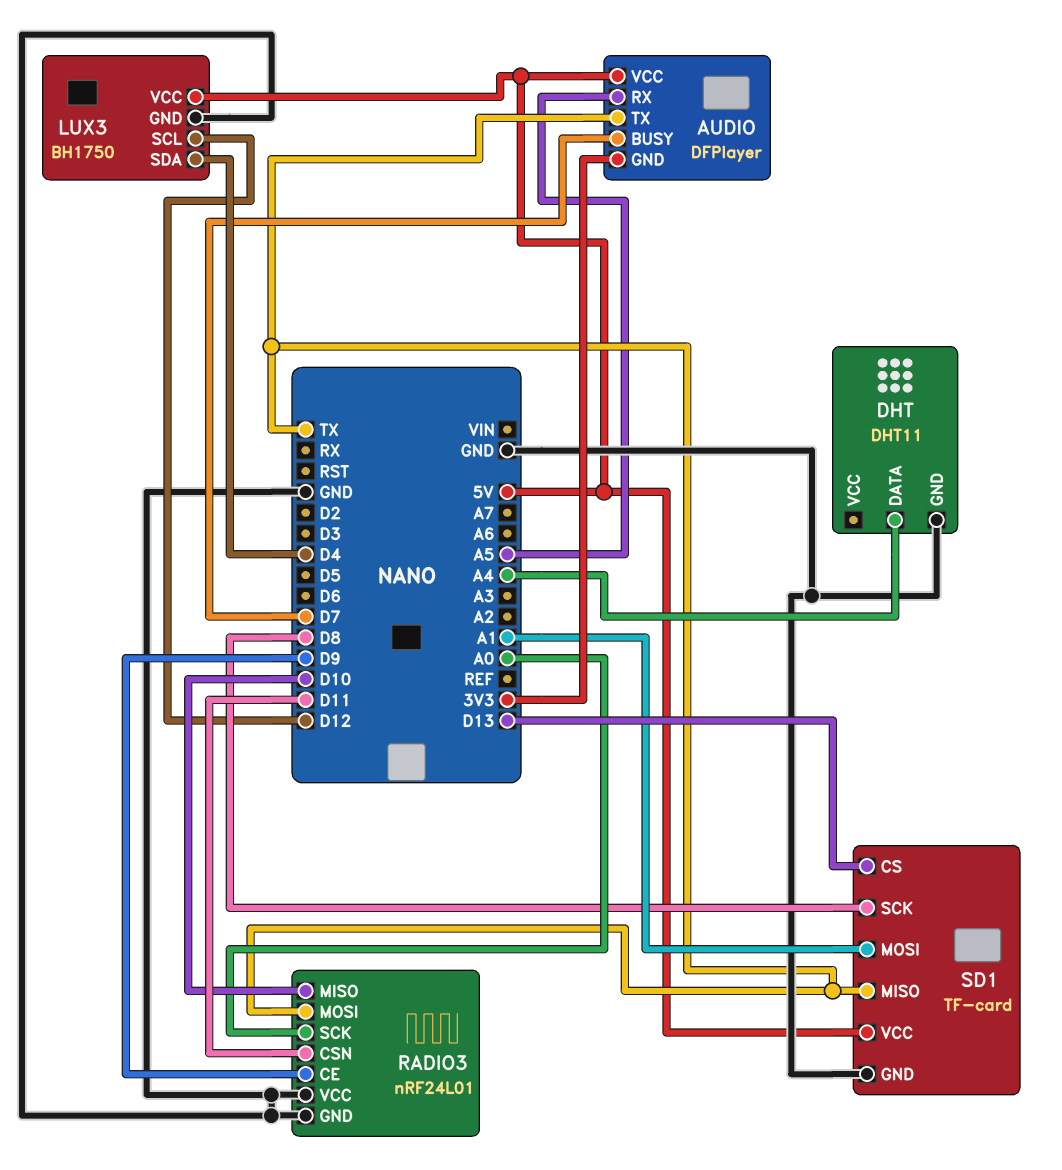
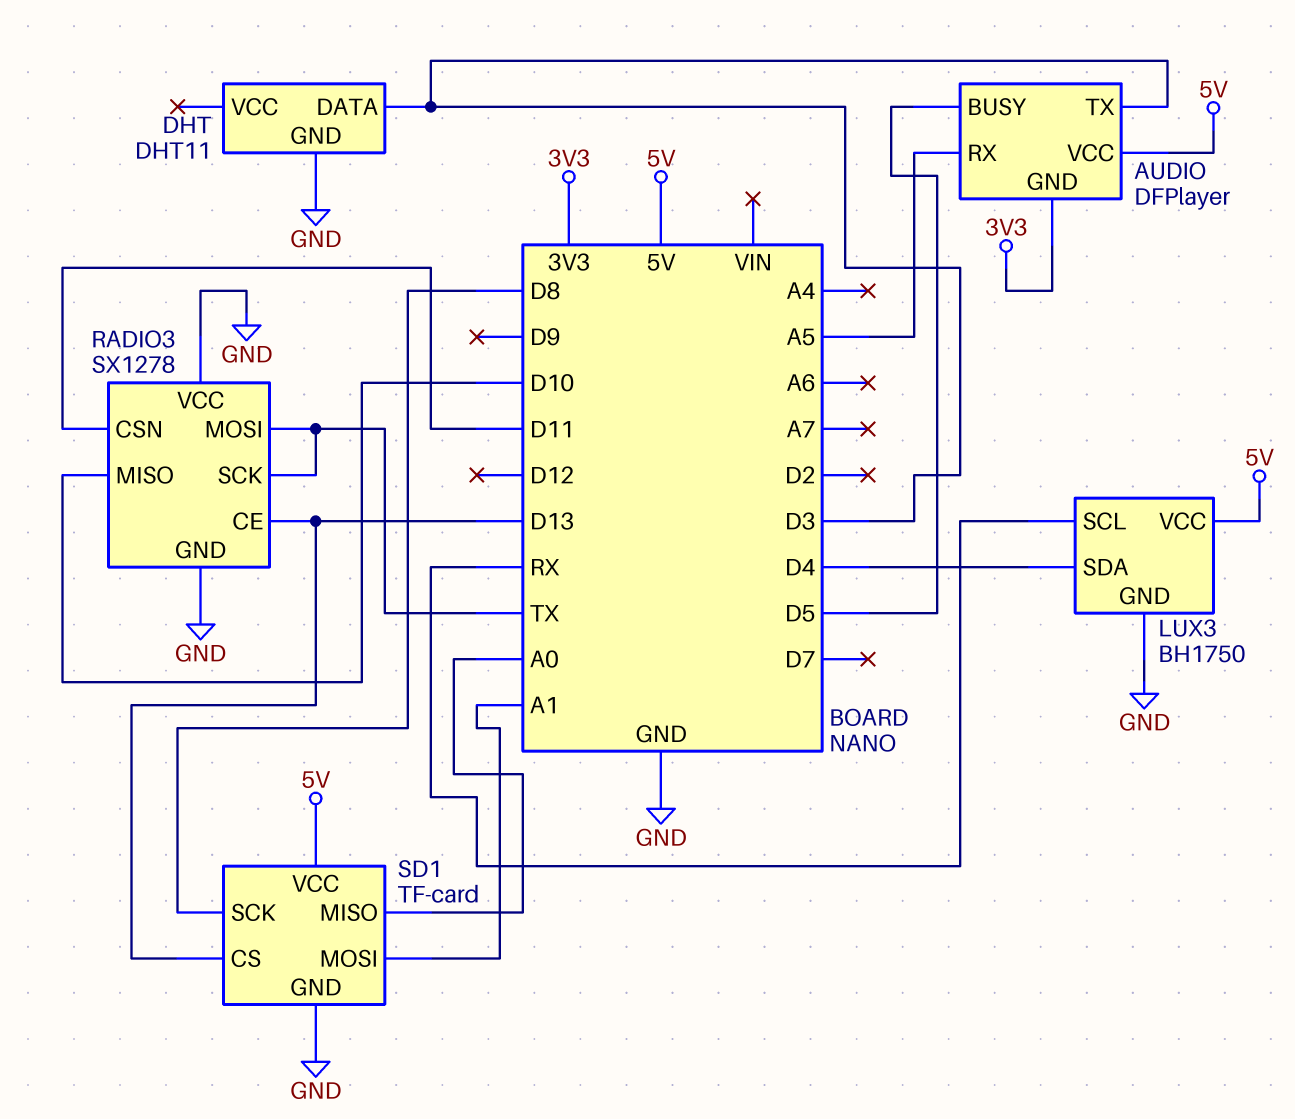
AUDIO pin BUSY: D7 -> D5
AUDIO pin TX: TX -> D3
DHT pin DATA: A4 -> D3
LUX3 pin SCL: D12 -> RX
RADIO3: nRF24L01 -> SX1278
RADIO3 pin CE: D9 -> D13
RADIO3 pin SCK: A0 -> TX
SD1 pin MISO: TX -> A0

